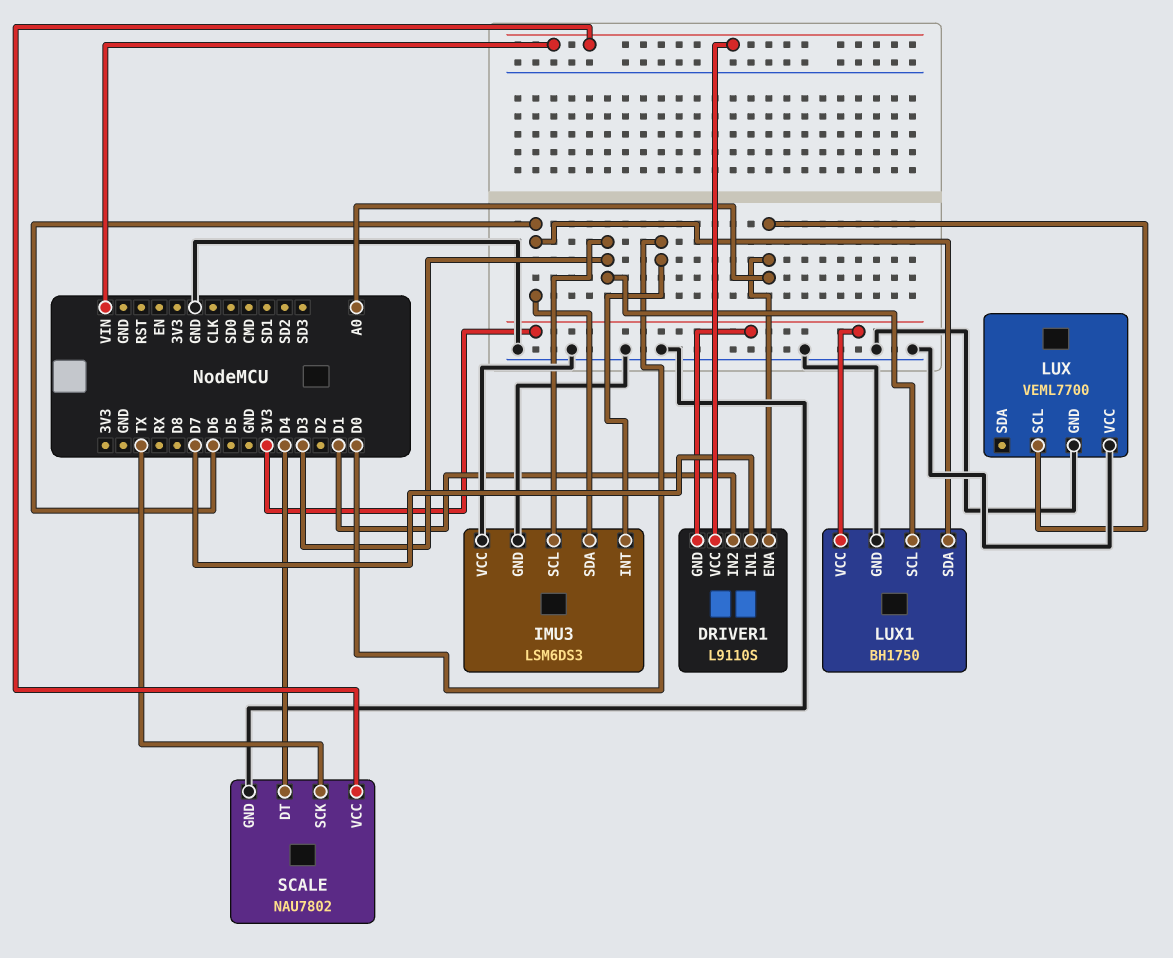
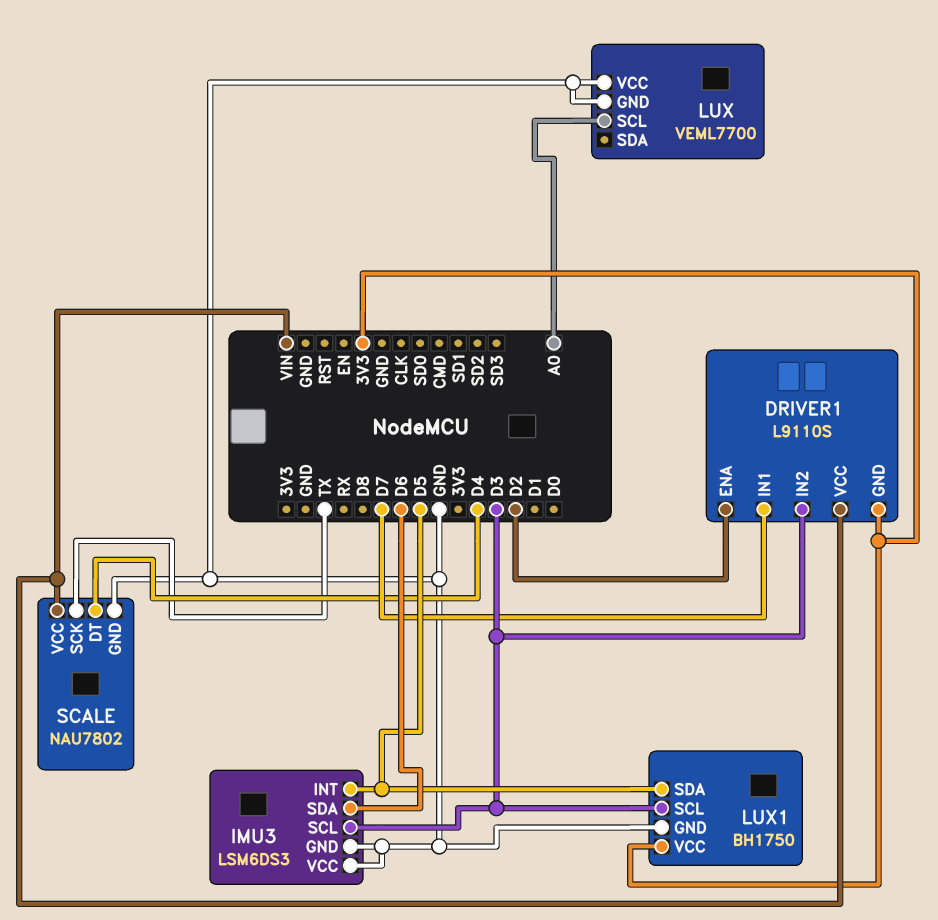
DRIVER1 pin ENA: A0 -> D2
DRIVER1 pin IN2: D1 -> D3
IMU3 pin INT: D0 -> D5
LUX1 pin SDA: D6 -> D5

